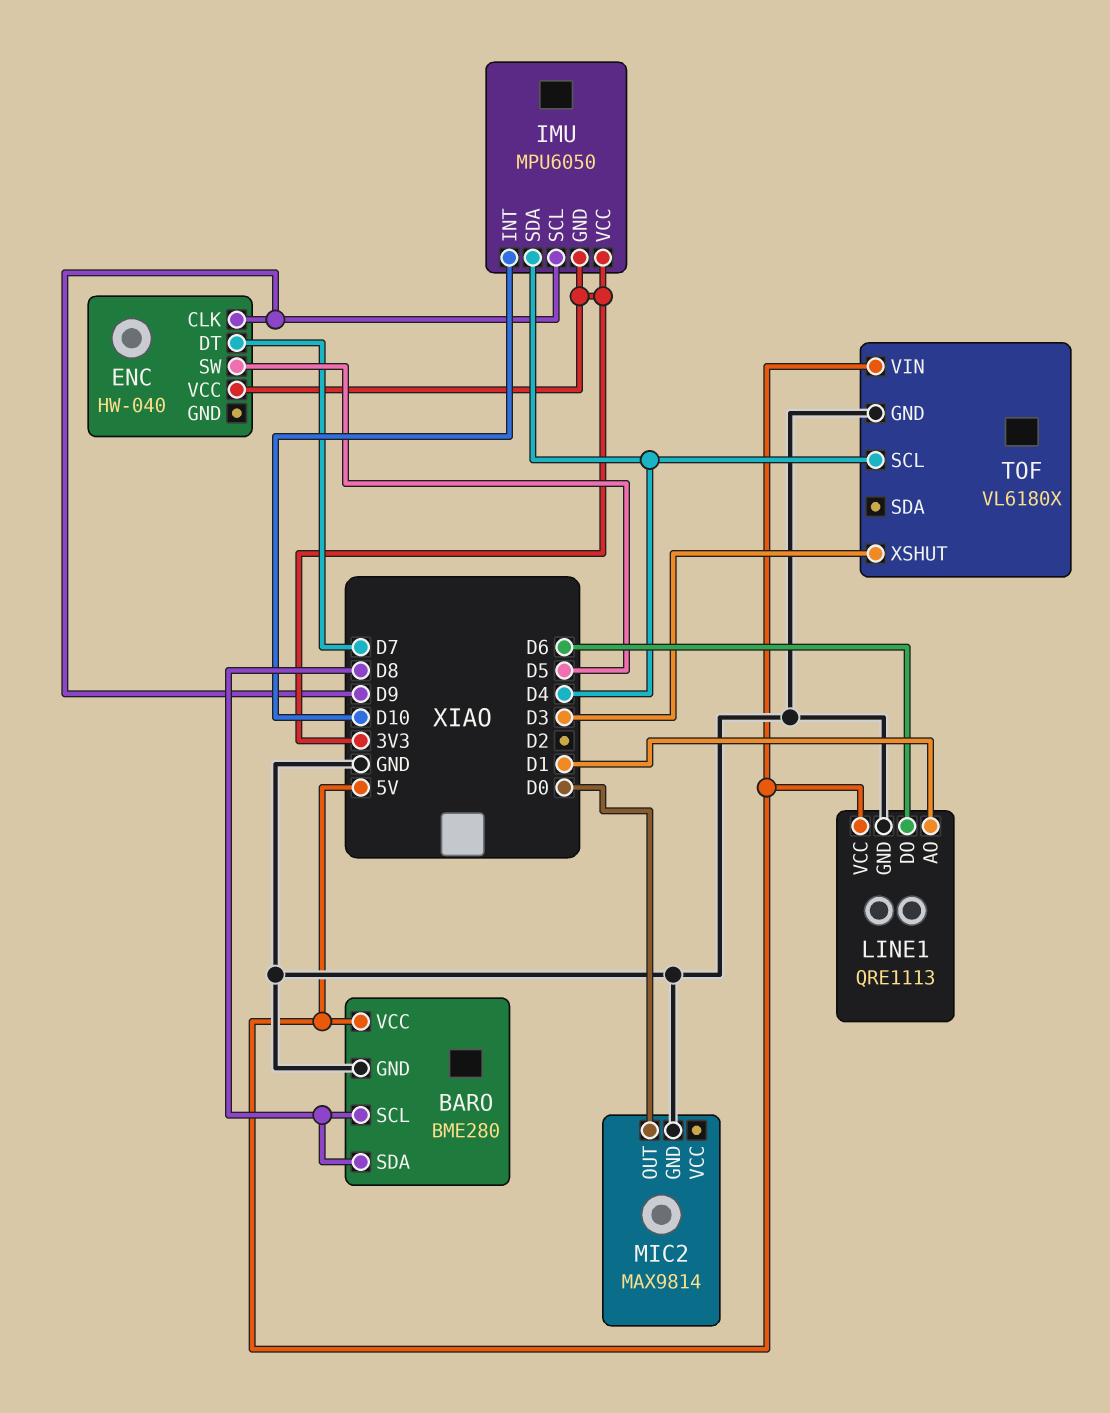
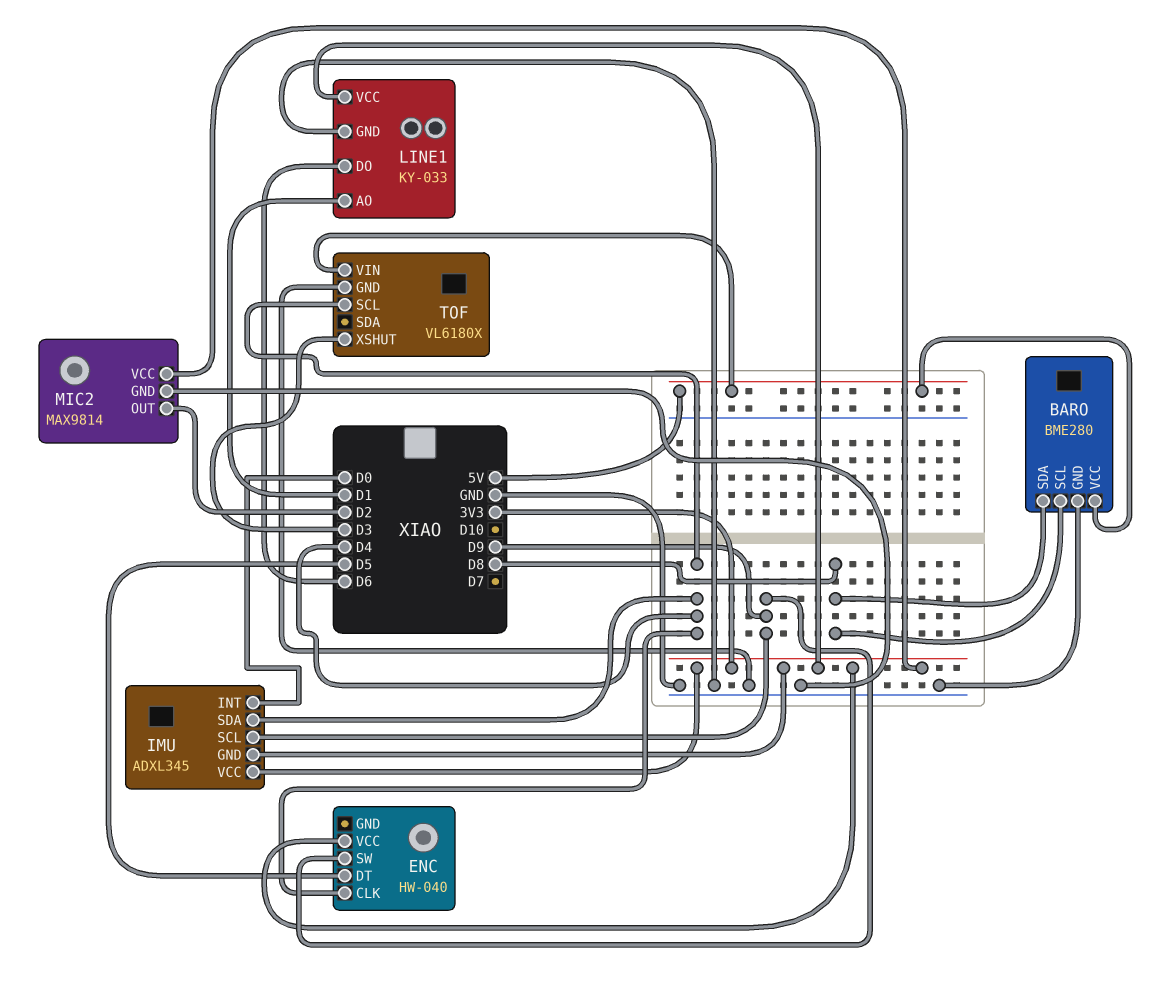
ENC pin CLK: D9 -> D4
ENC pin DT: D7 -> D5
ENC pin SW: D5 -> D9
IMU: MPU6050 -> ADXL345
IMU pin INT: D10 -> D0
LINE1: QRE1113 -> KY-033
LINE1 pin VCC: 5V -> 3V3
MIC2 pin OUT: D0 -> D2
MIC2 pin VCC: none -> 3V3

